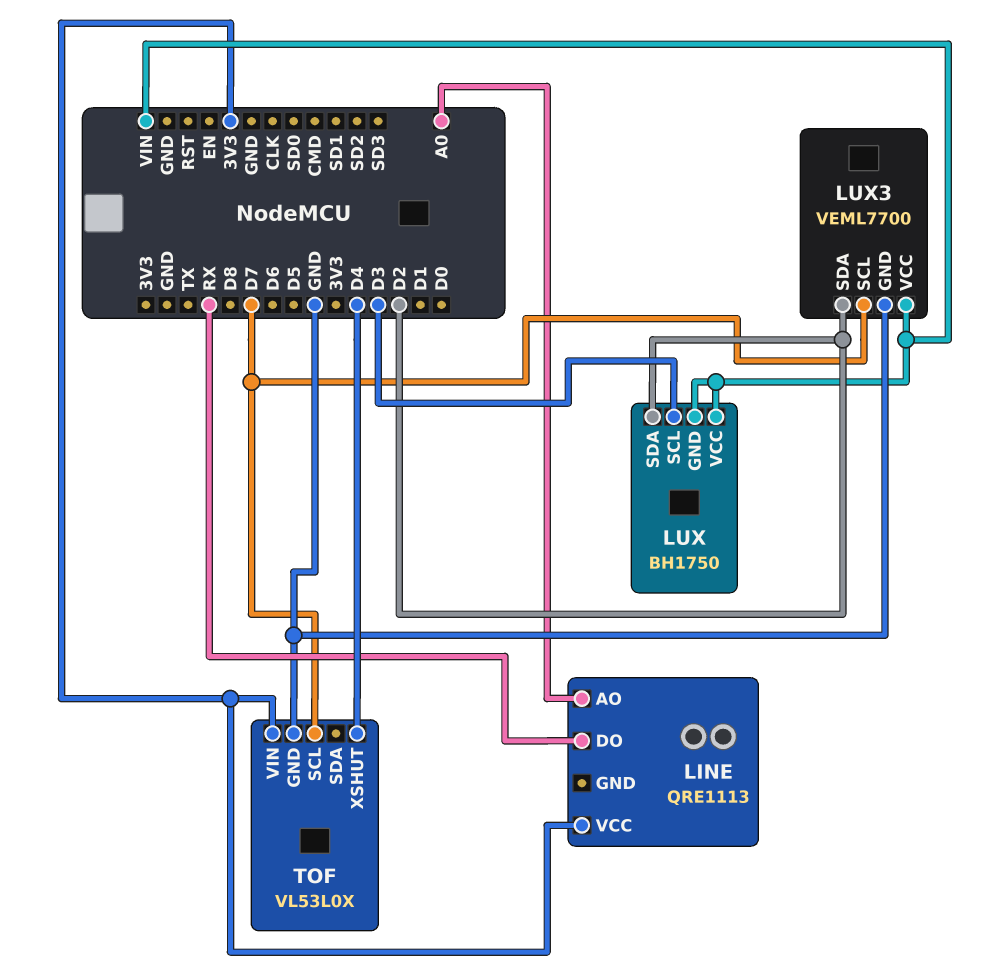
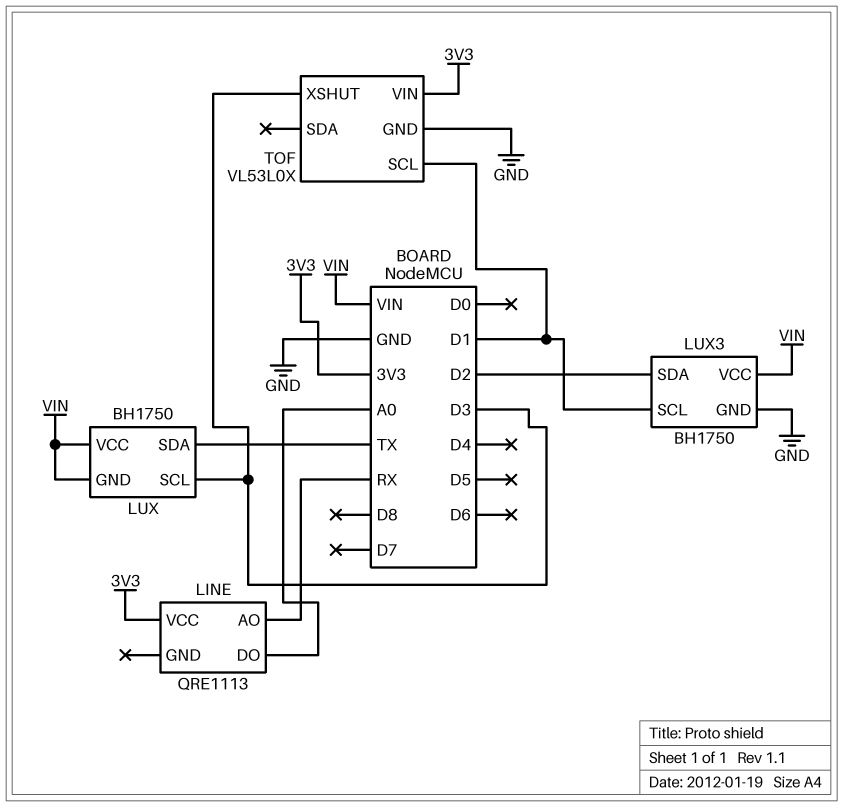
LINE pin AO: A0 -> RX
LINE pin DO: RX -> A0
LUX pin SDA: D2 -> TX
LUX3: VEML7700 -> BH1750
LUX3 pin SCL: D7 -> D1
TOF pin SCL: D7 -> D1
TOF pin XSHUT: D4 -> D3

